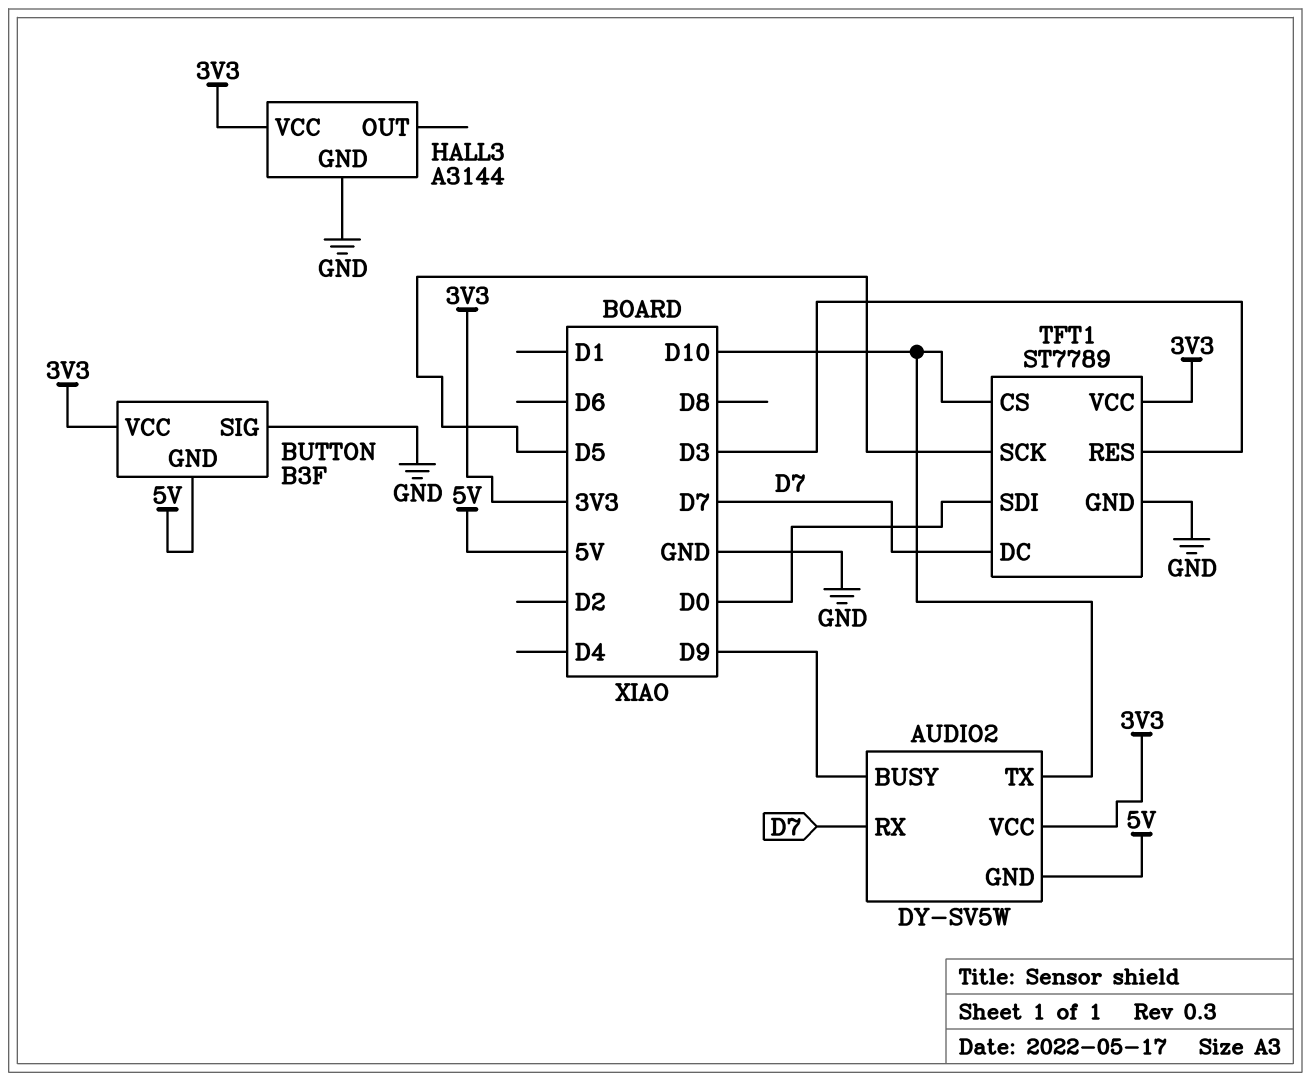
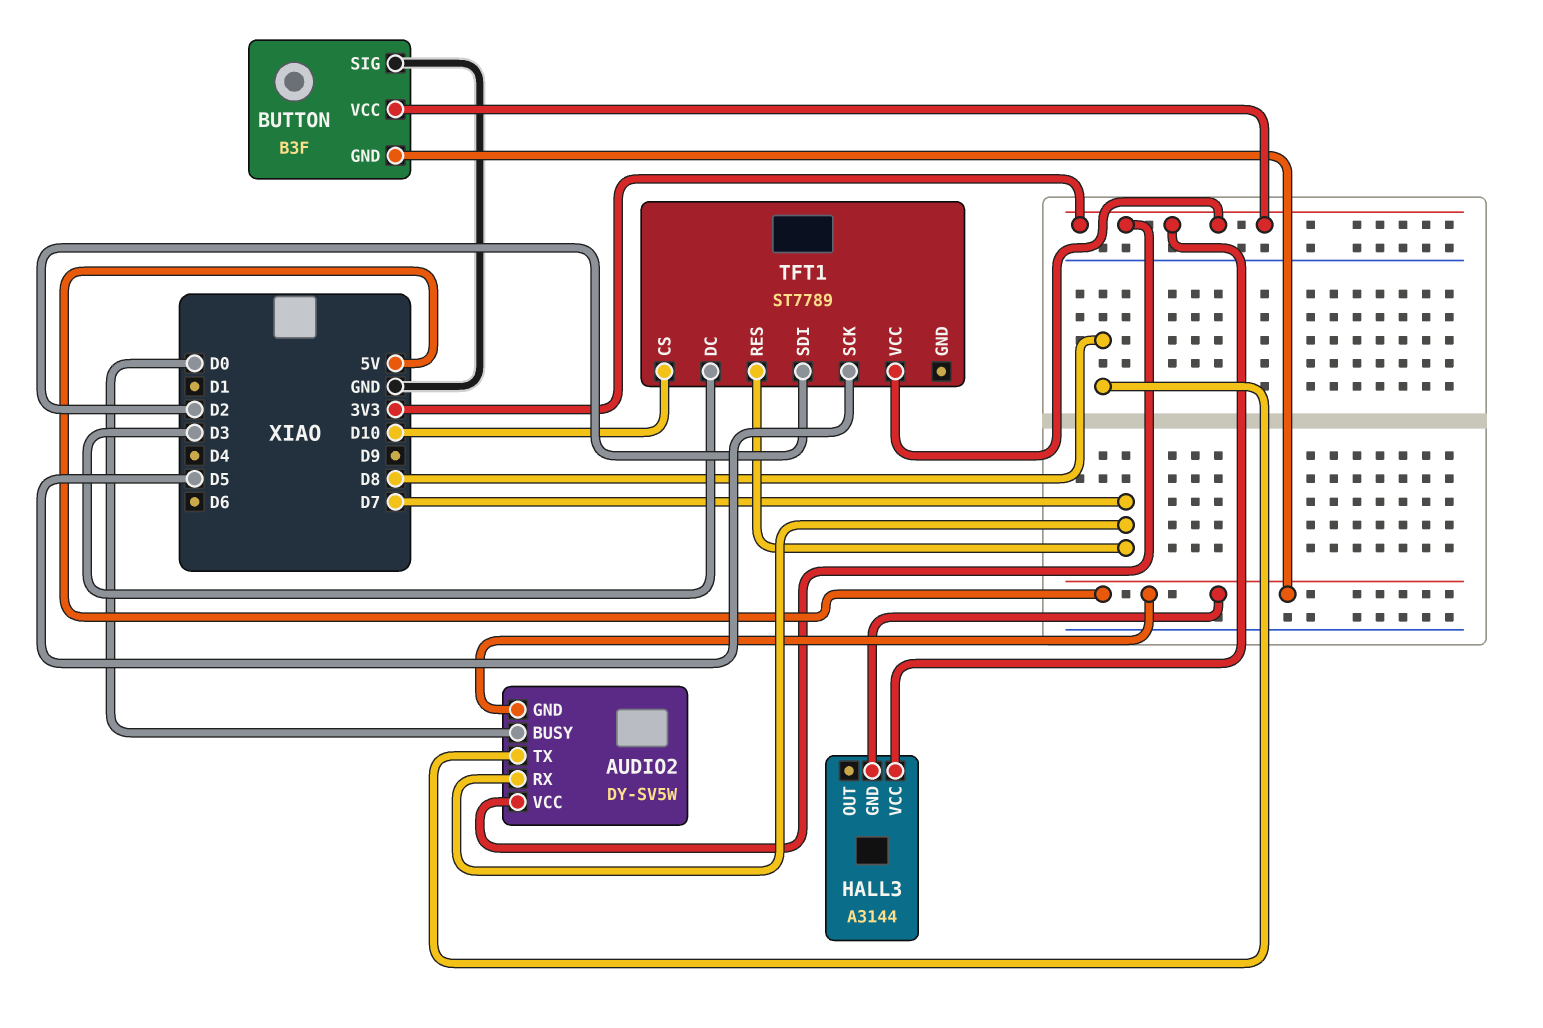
AUDIO2 pin BUSY: D9 -> D0
AUDIO2 pin TX: D10 -> D8
HALL3 pin GND: GND -> 5V
TFT1 pin DC: D7 -> D3
TFT1 pin GND: GND -> none
TFT1 pin RES: D3 -> D7
TFT1 pin SDI: D0 -> D2

